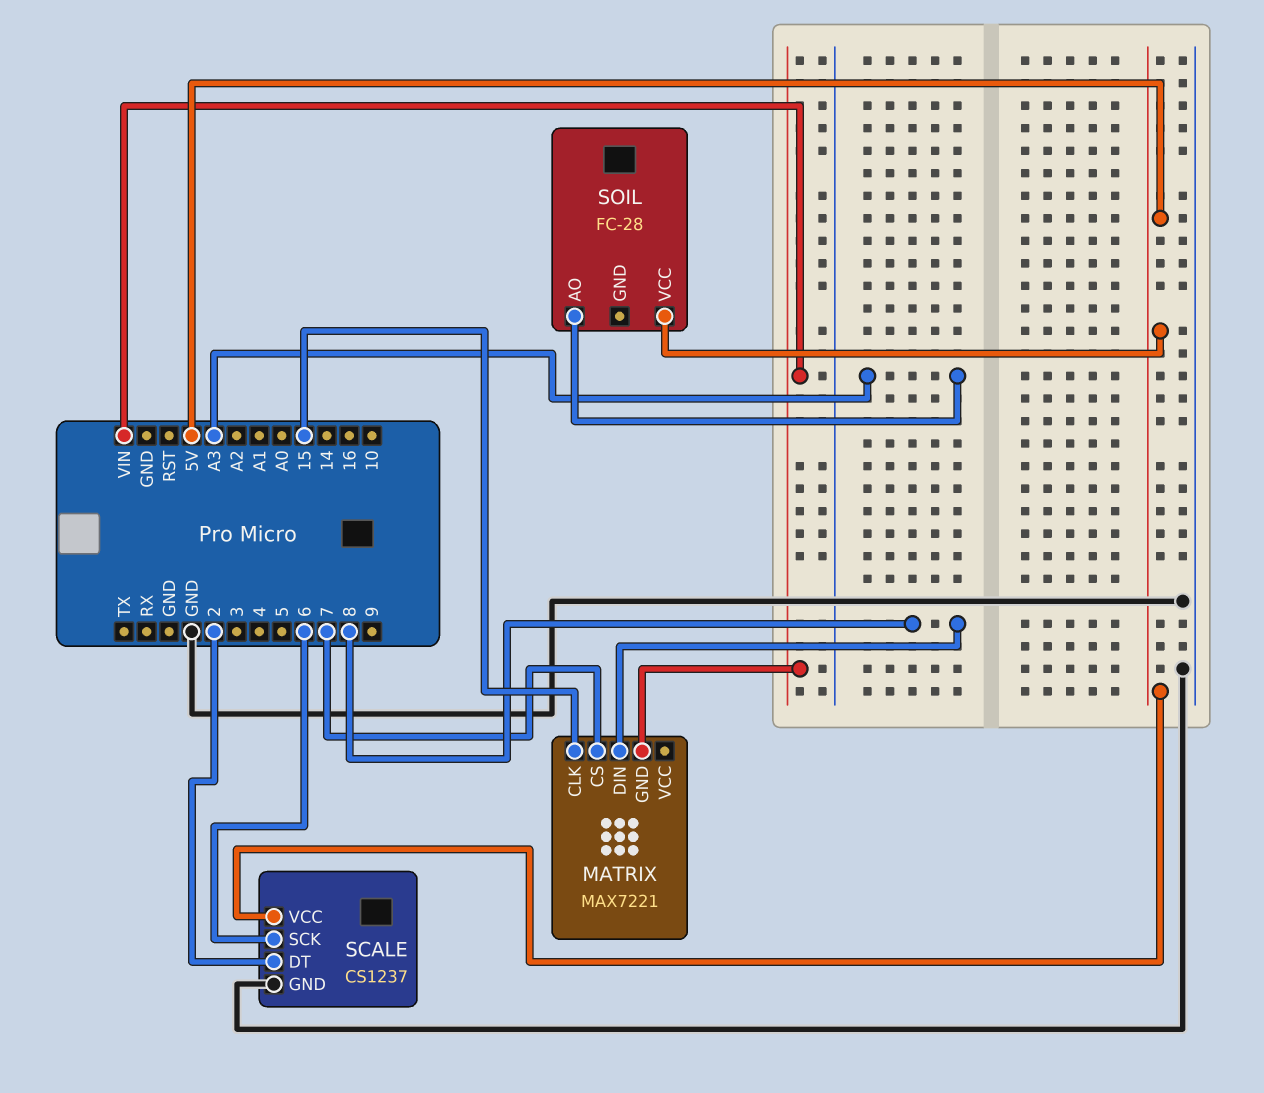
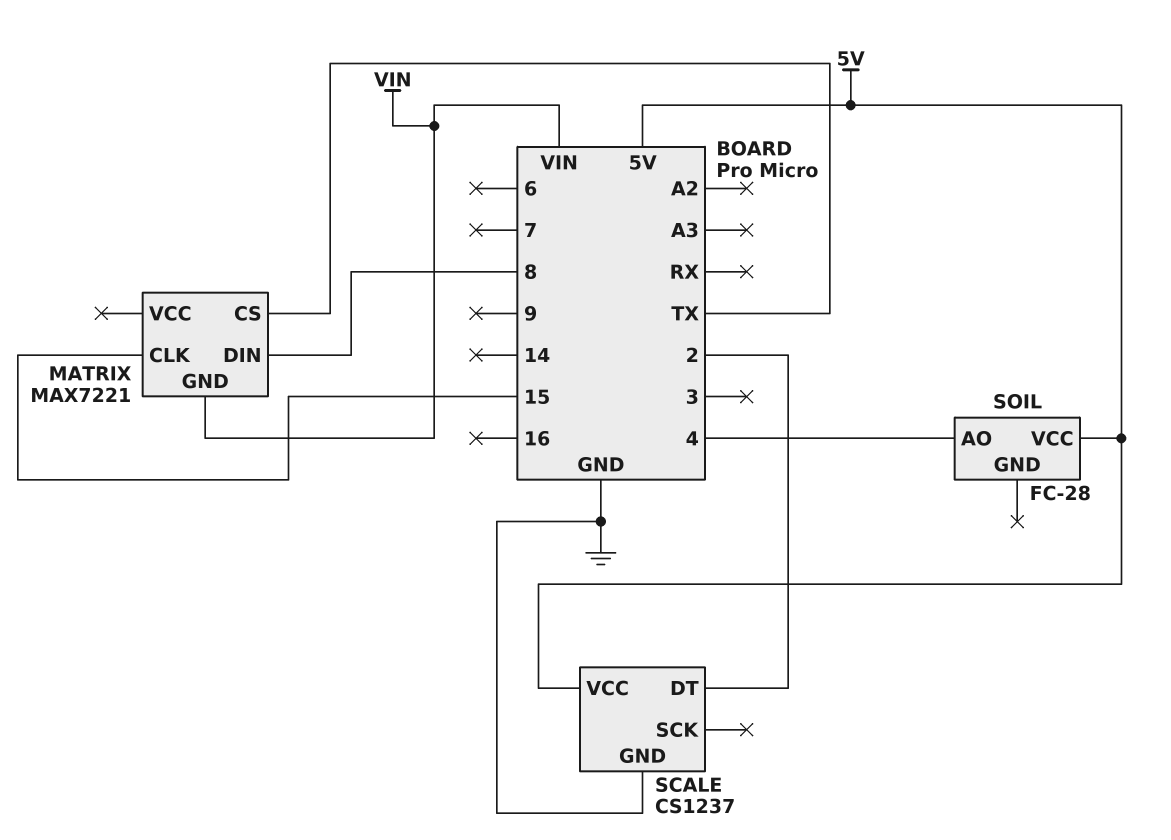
MATRIX pin CS: 7 -> TX
SCALE pin SCK: 6 -> none
SOIL pin AO: A3 -> 4

